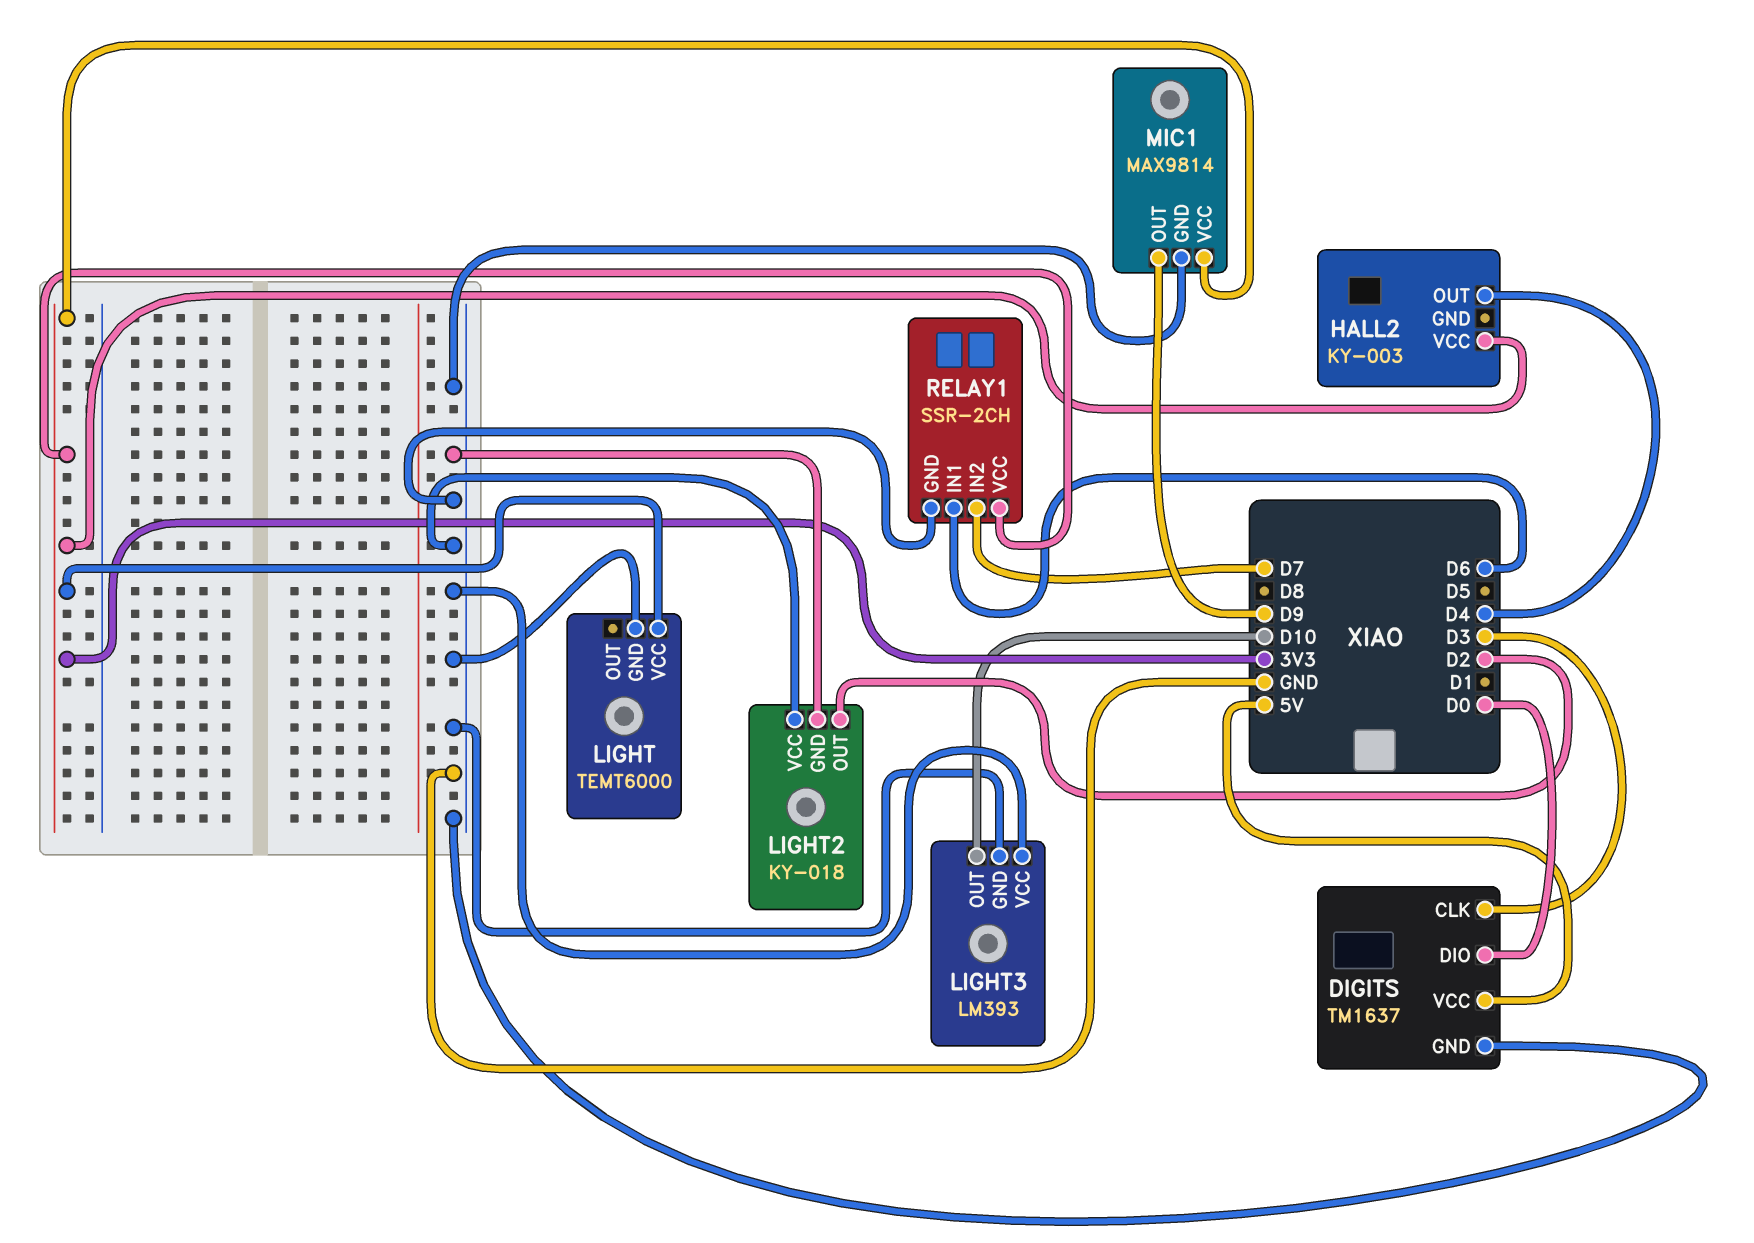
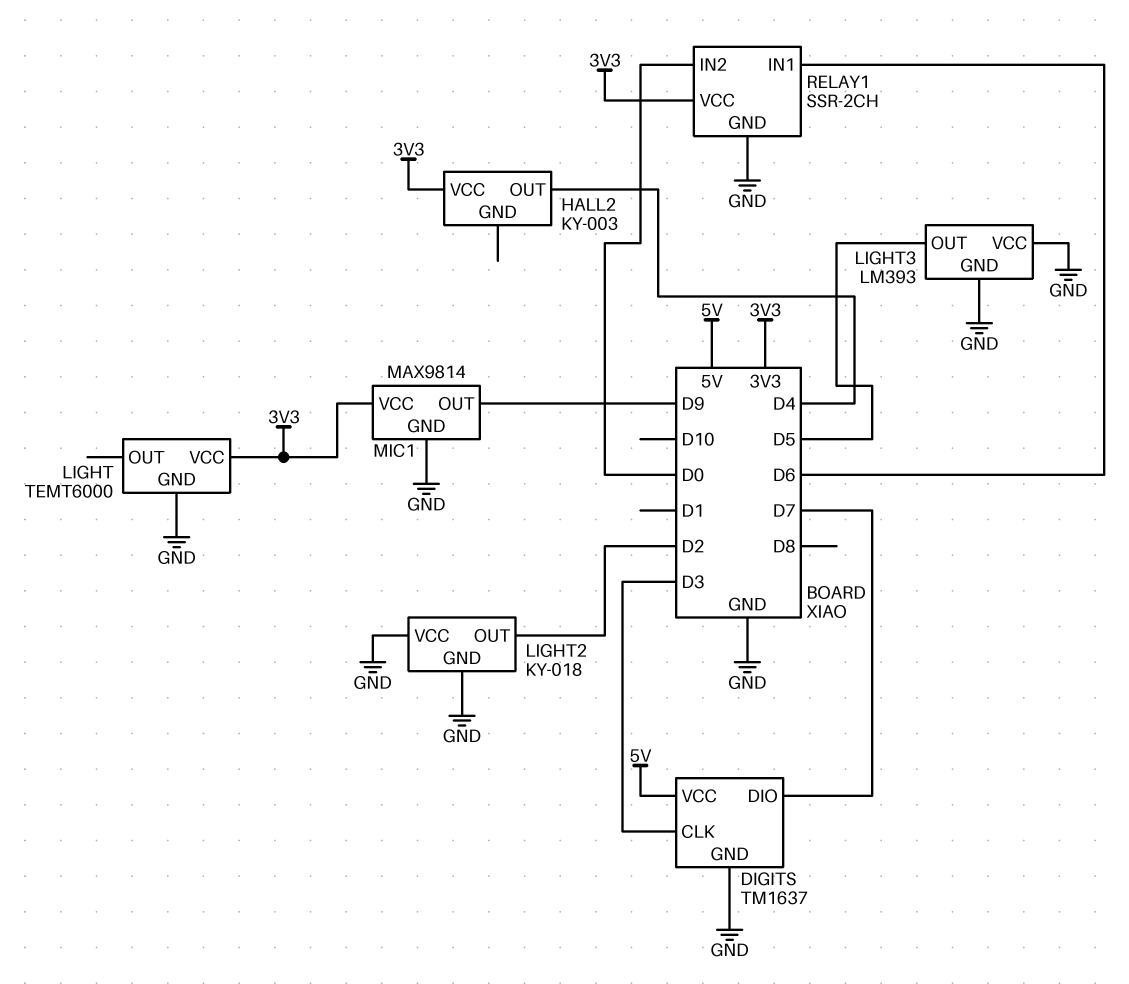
DIGITS pin DIO: D0 -> D7
LIGHT3 pin OUT: D10 -> D5
RELAY1 pin IN2: D7 -> D0

